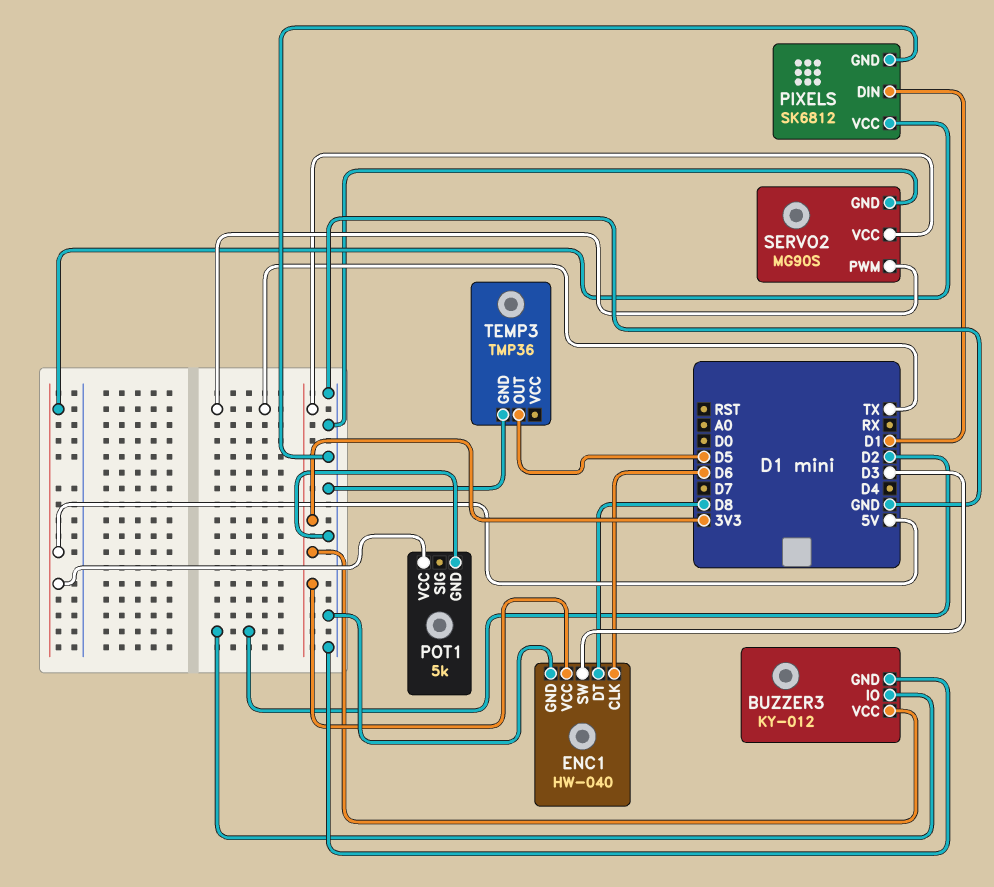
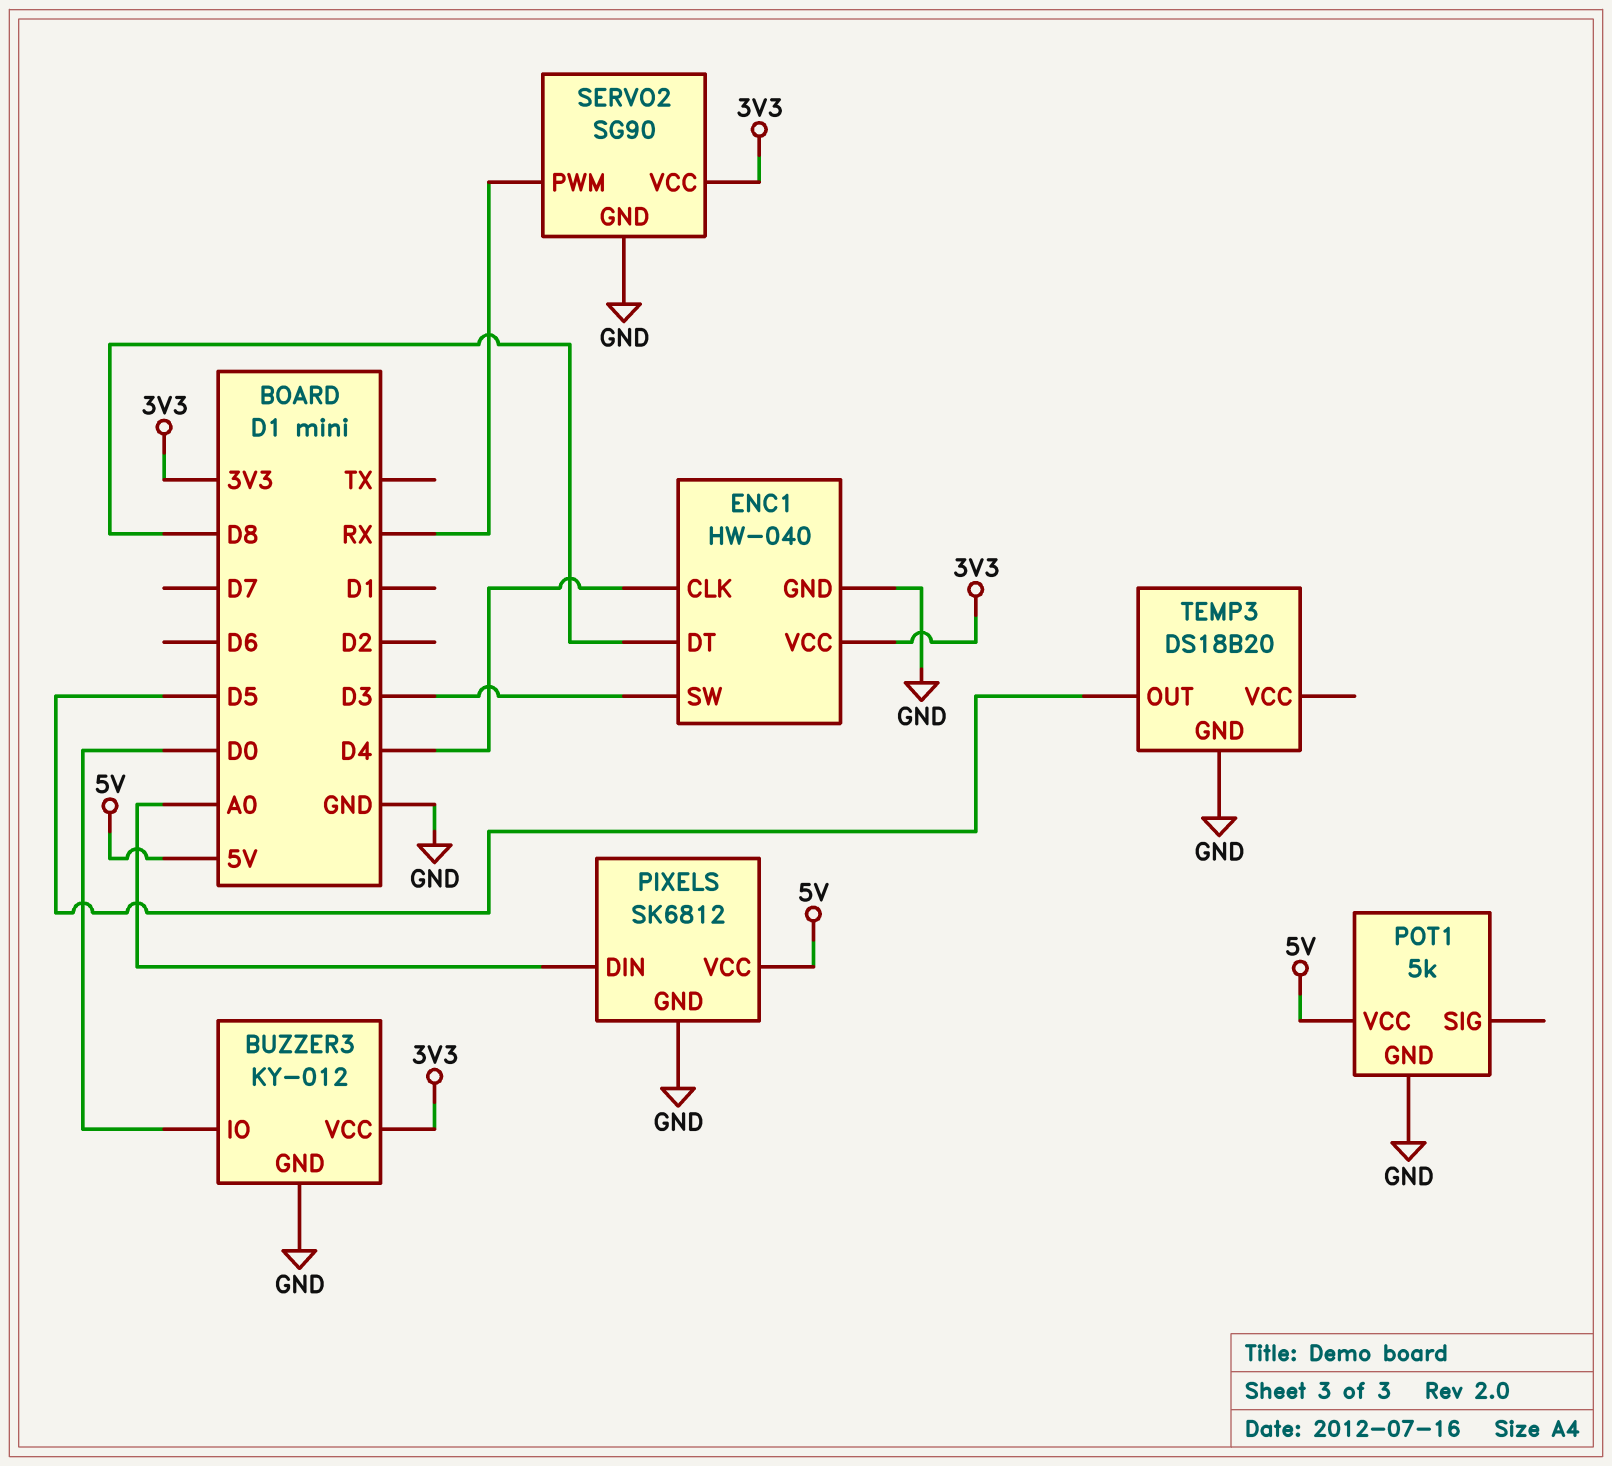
BUZZER3 pin IO: D2 -> D0
ENC1 pin CLK: D6 -> D4
PIXELS pin DIN: D1 -> A0
SERVO2: MG90S -> SG90
SERVO2 pin PWM: TX -> RX
TEMP3: TMP36 -> DS18B20

